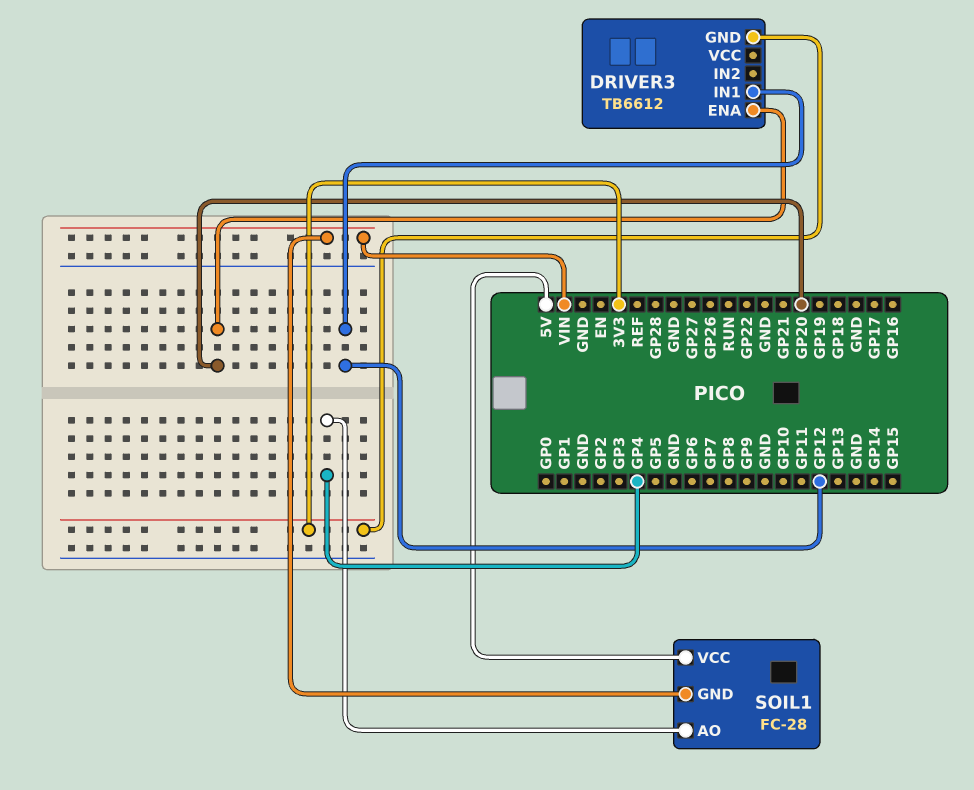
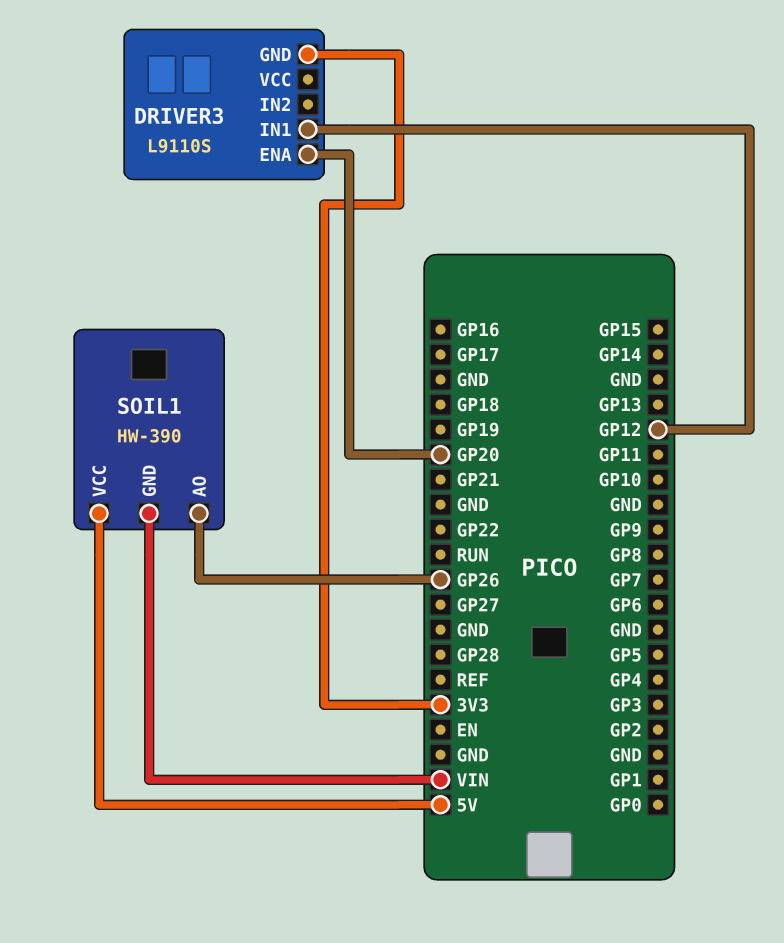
DRIVER3: TB6612 -> L9110S
SOIL1: FC-28 -> HW-390
SOIL1 pin AO: GP4 -> GP26

